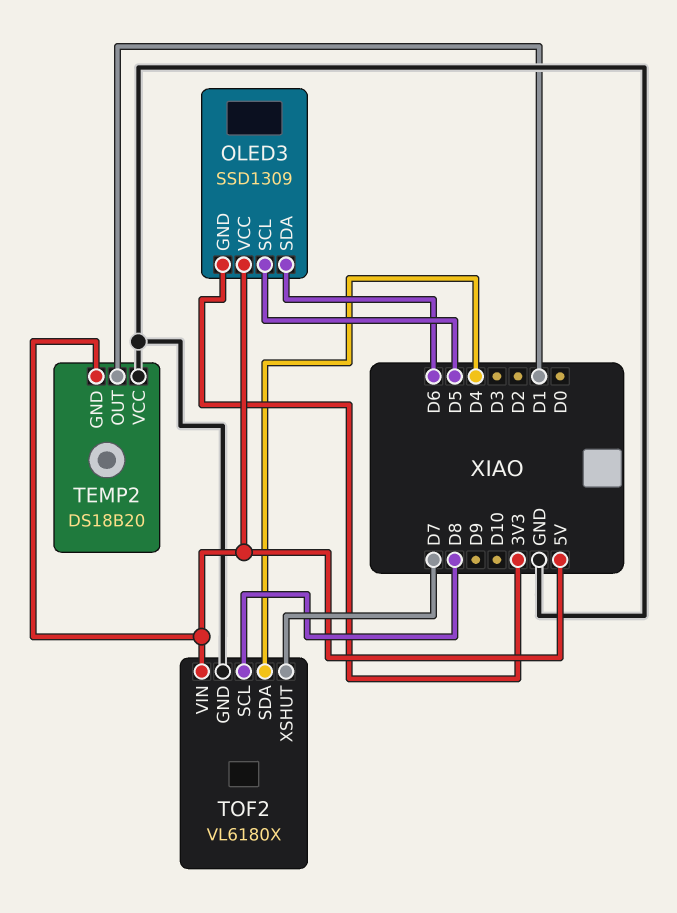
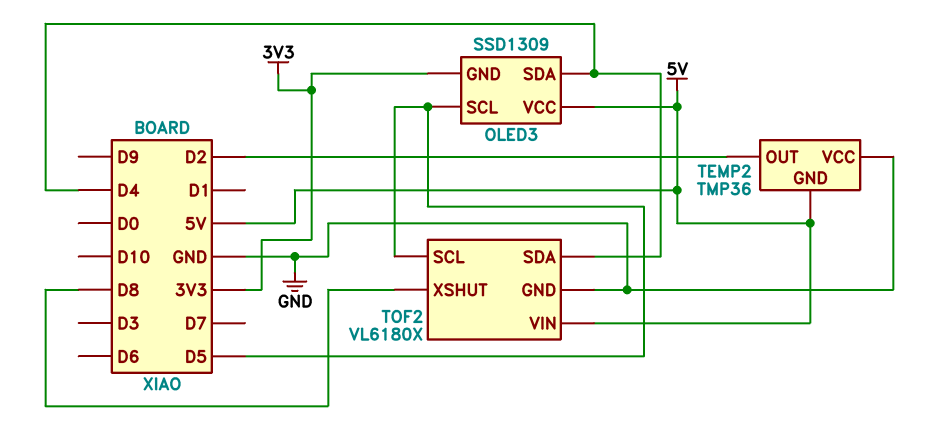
OLED3 pin SDA: D6 -> D4
TEMP2: DS18B20 -> TMP36
TEMP2 pin OUT: D1 -> D2
TOF2 pin SCL: D8 -> D5
TOF2 pin XSHUT: D7 -> D8

